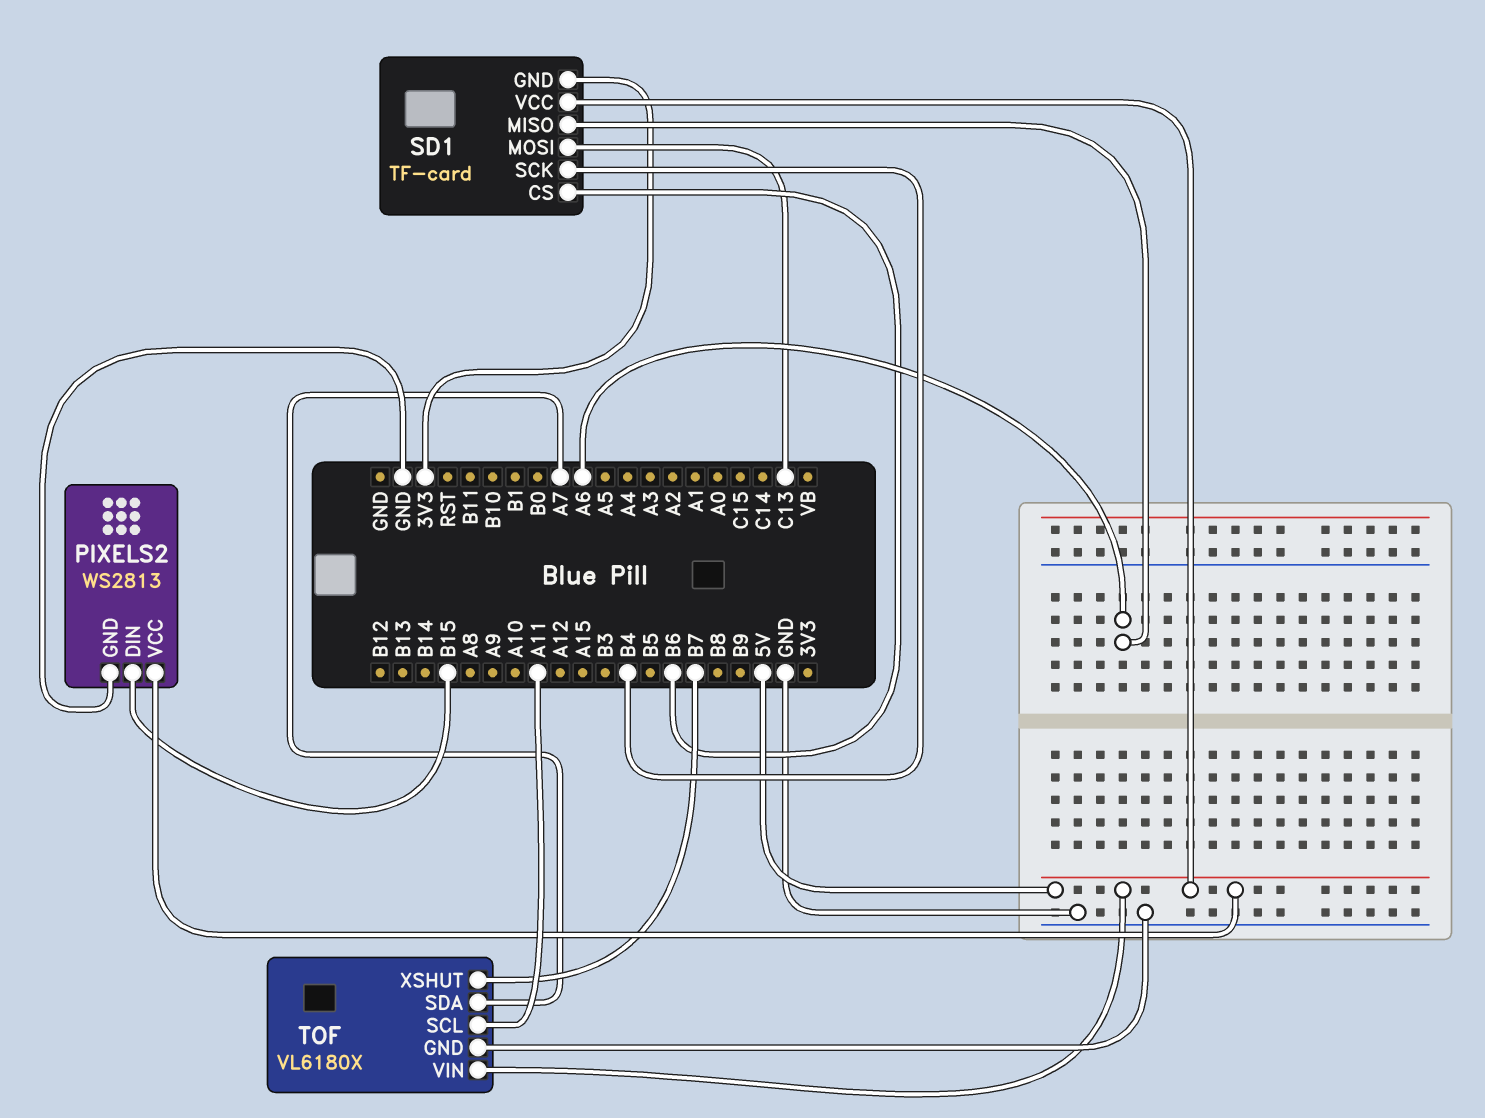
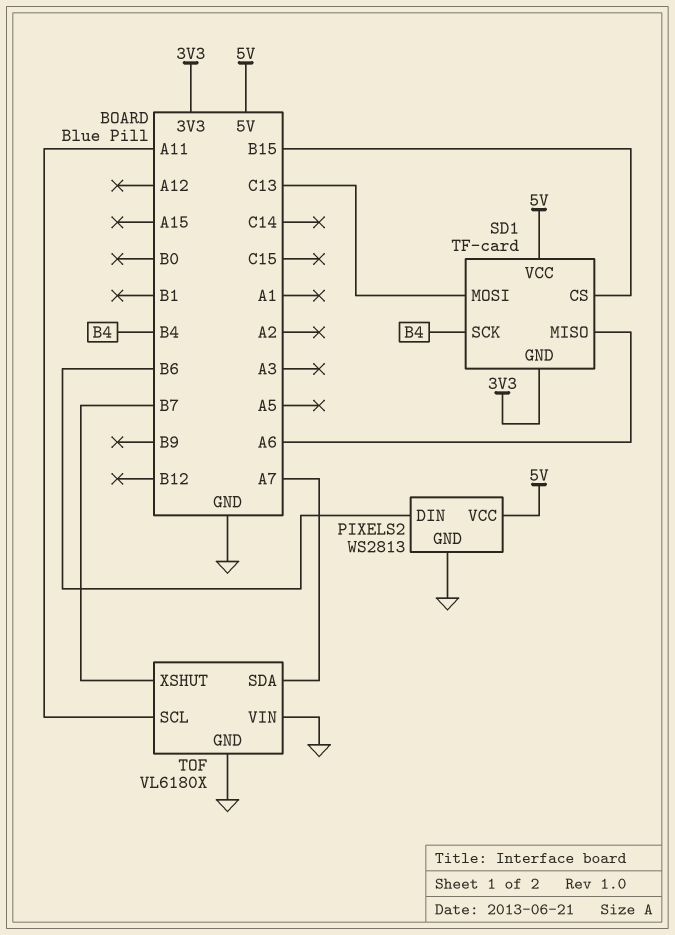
PIXELS2 pin DIN: B15 -> B6
SD1 pin CS: B6 -> B15
TOF pin VIN: 5V -> GND

